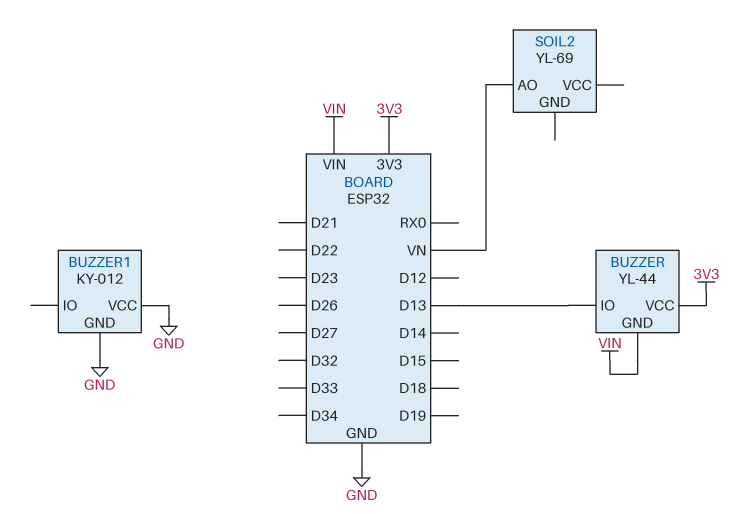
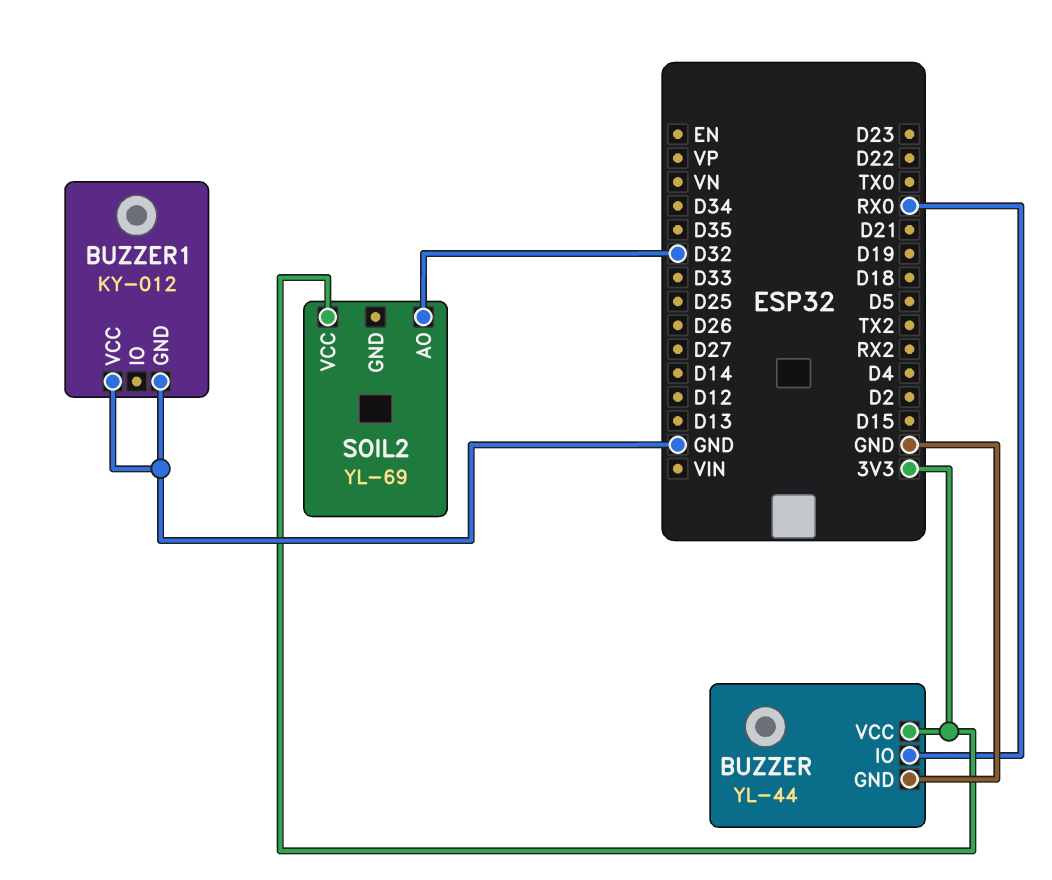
BUZZER pin GND: VIN -> GND
BUZZER pin IO: D13 -> RX0
SOIL2 pin AO: VN -> D32
SOIL2 pin VCC: none -> 3V3

